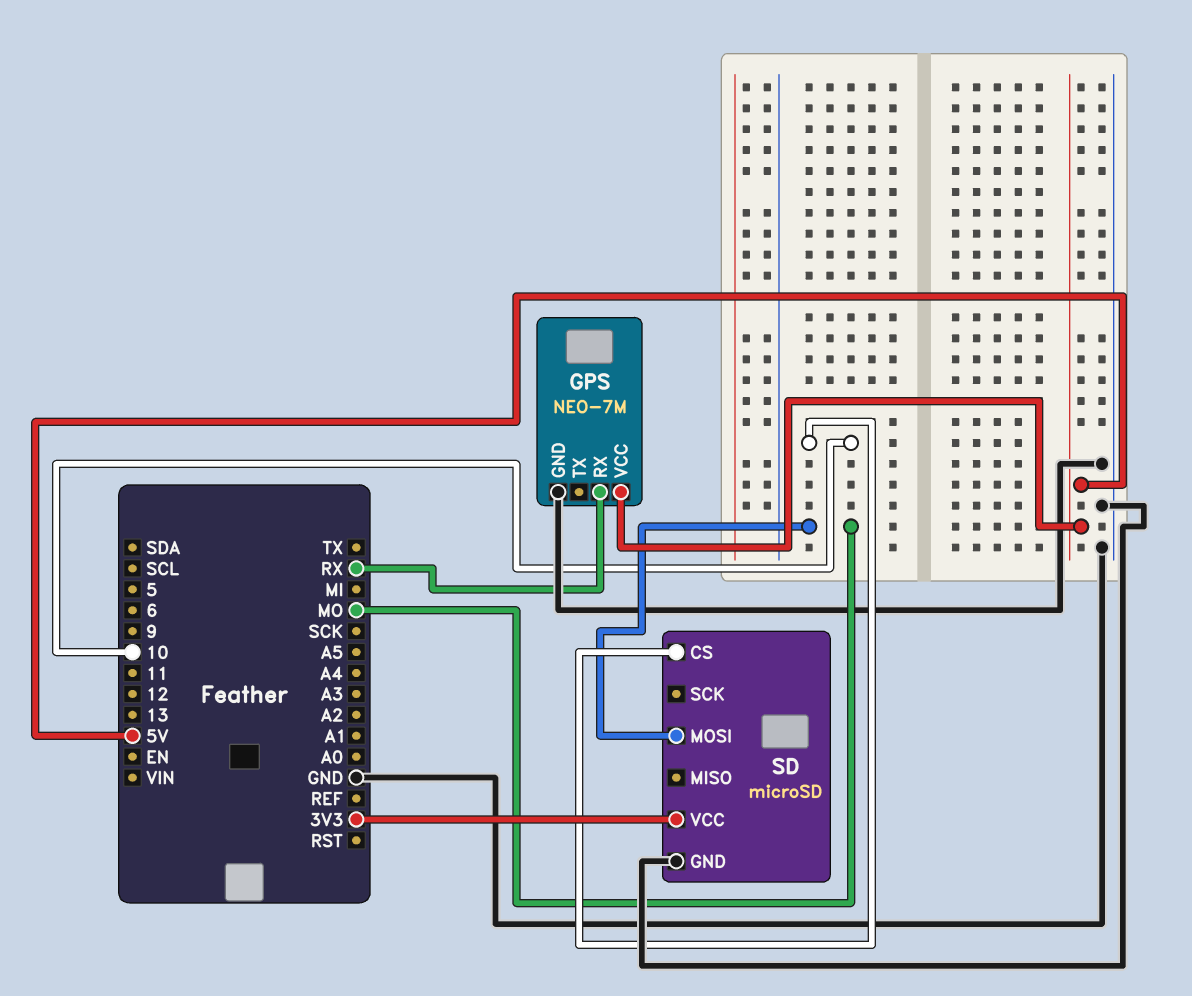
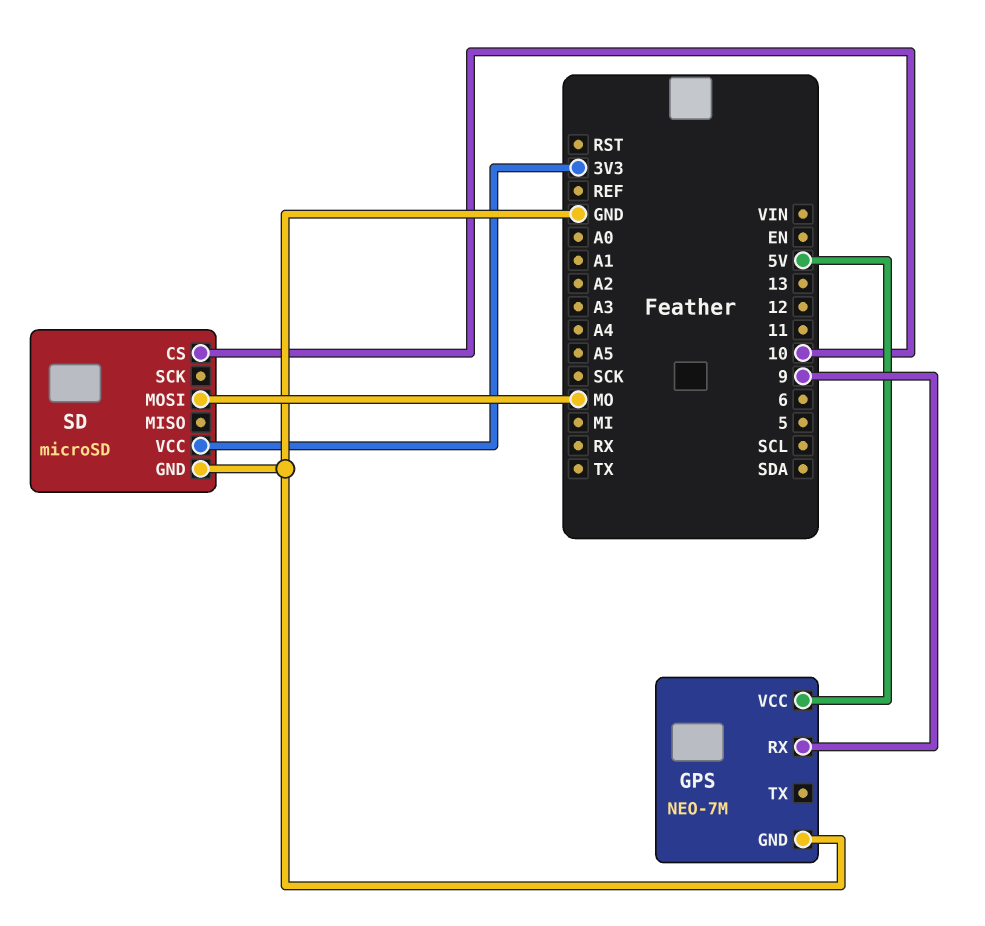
GPS pin RX: RX -> 9

